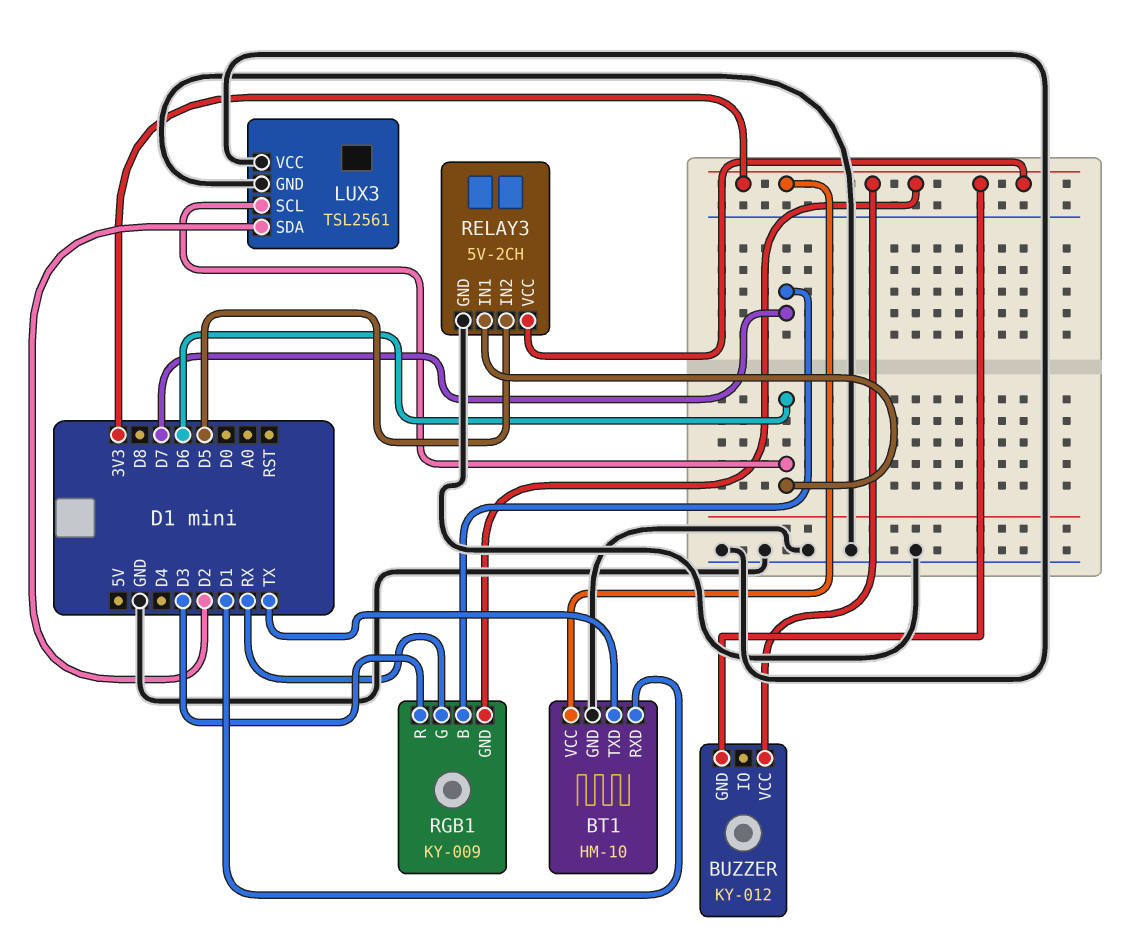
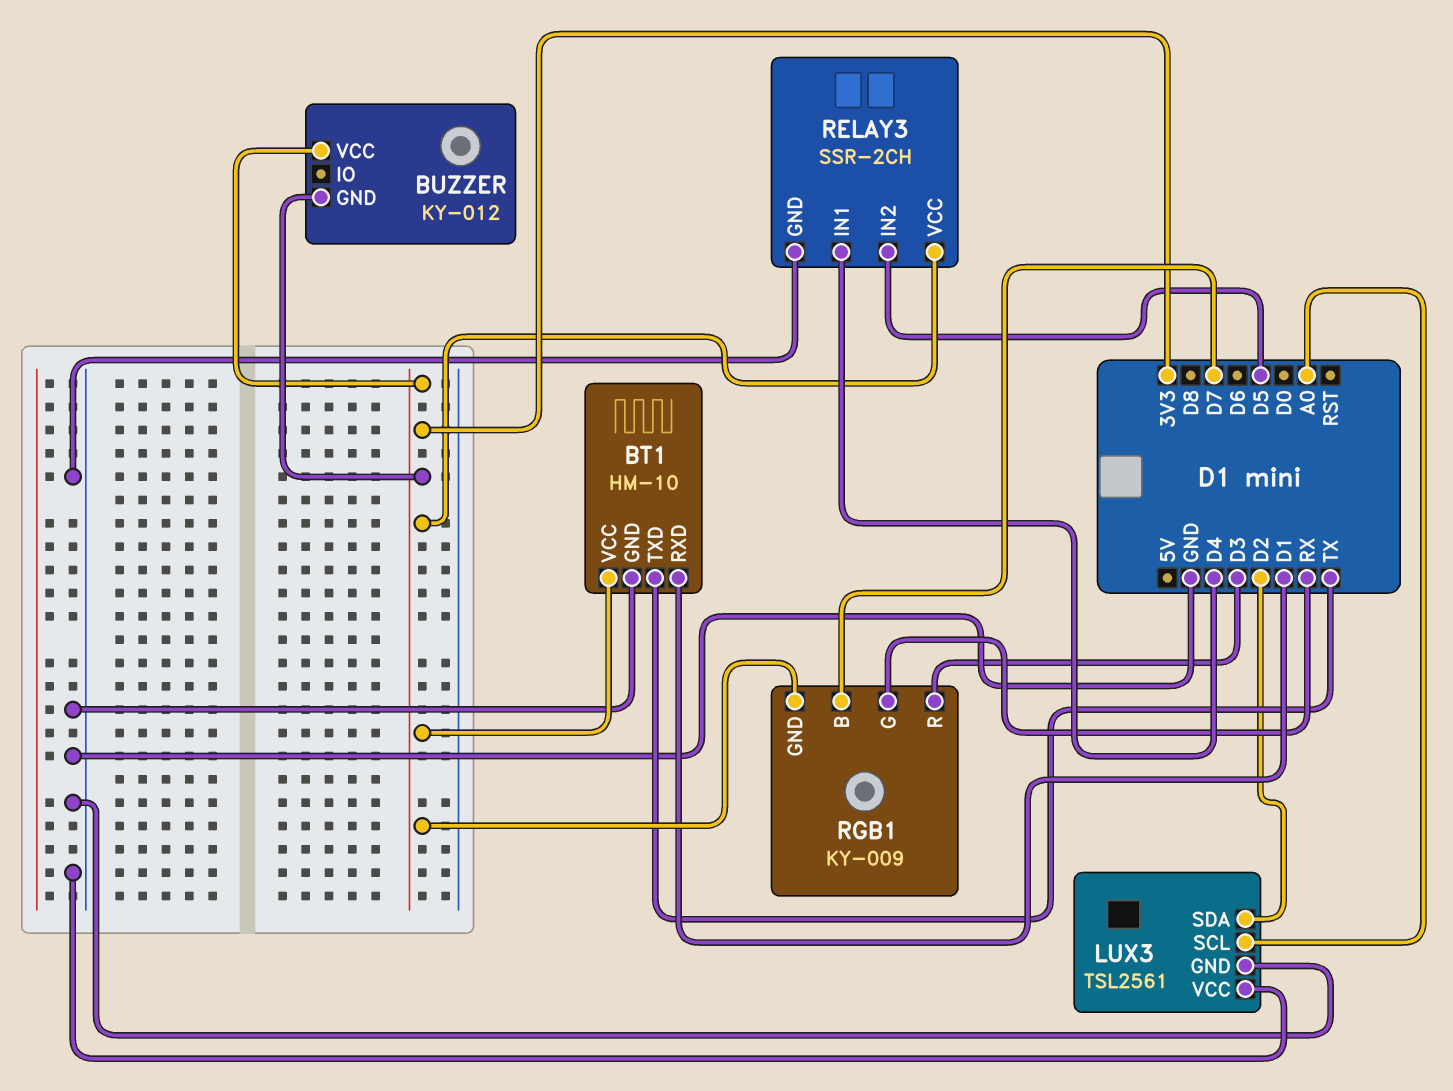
LUX3 pin SCL: D6 -> A0
RELAY3: 5V-2CH -> SSR-2CH
RELAY3 pin IN1: D6 -> D4

